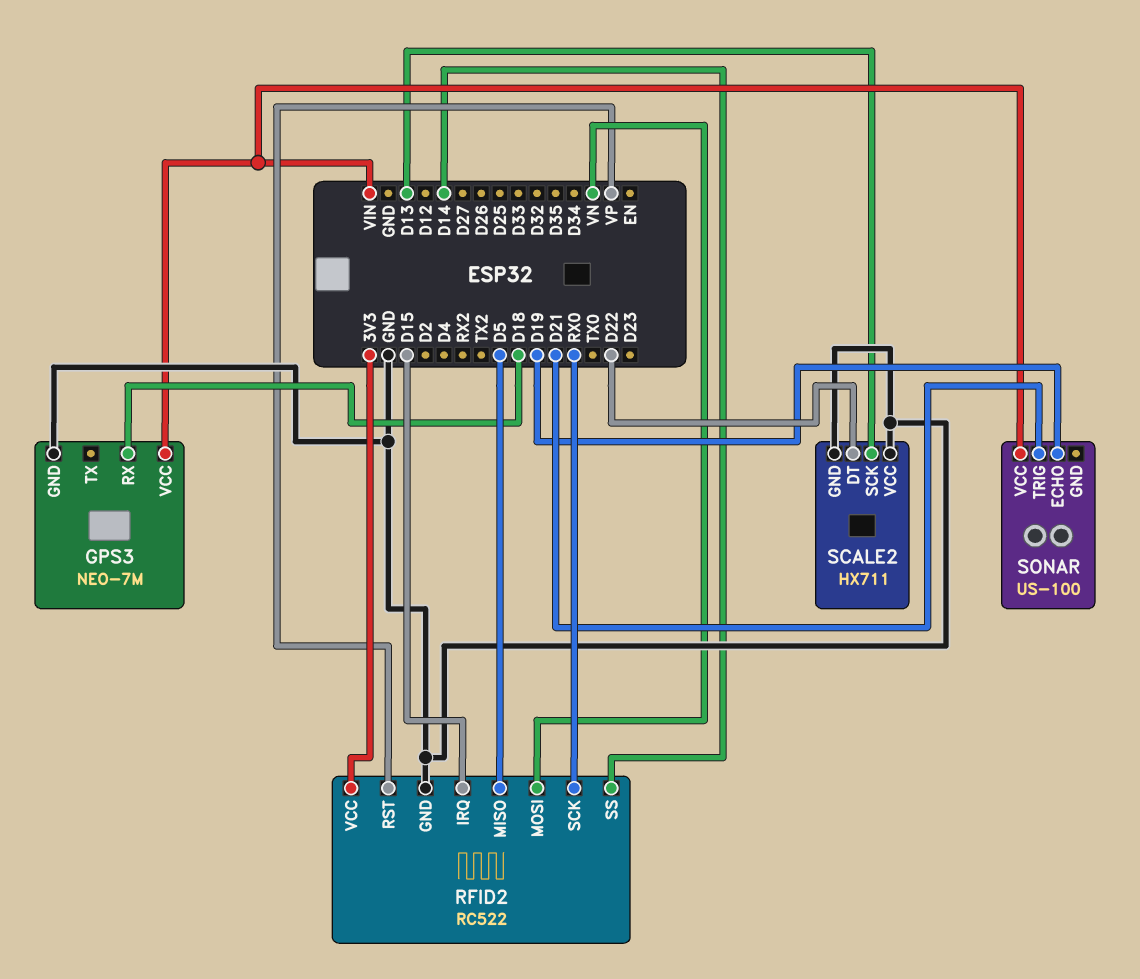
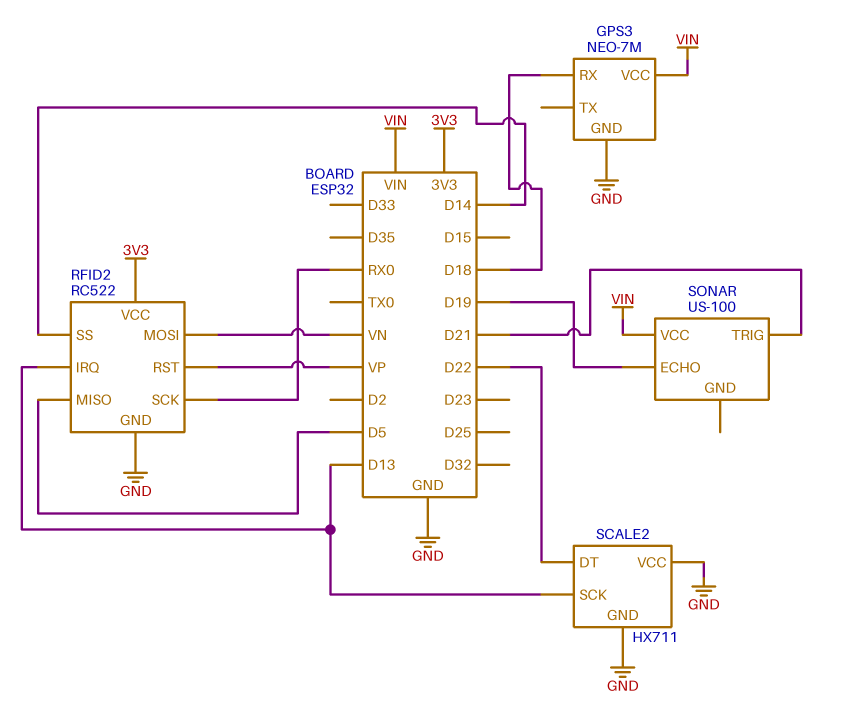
RFID2 pin IRQ: D15 -> D13

